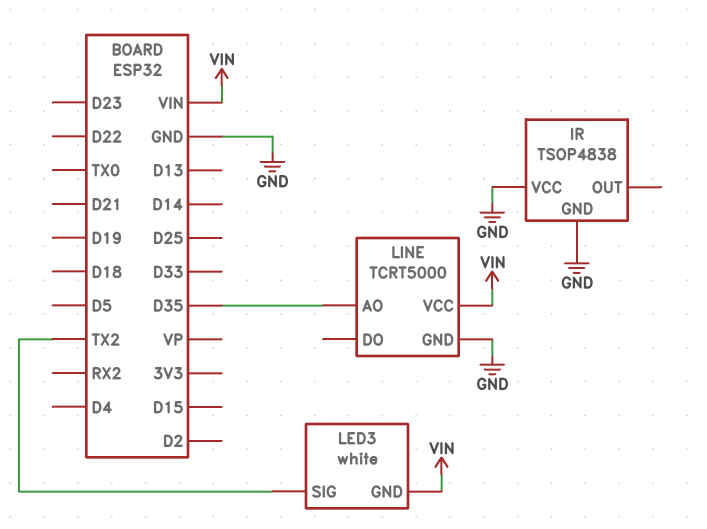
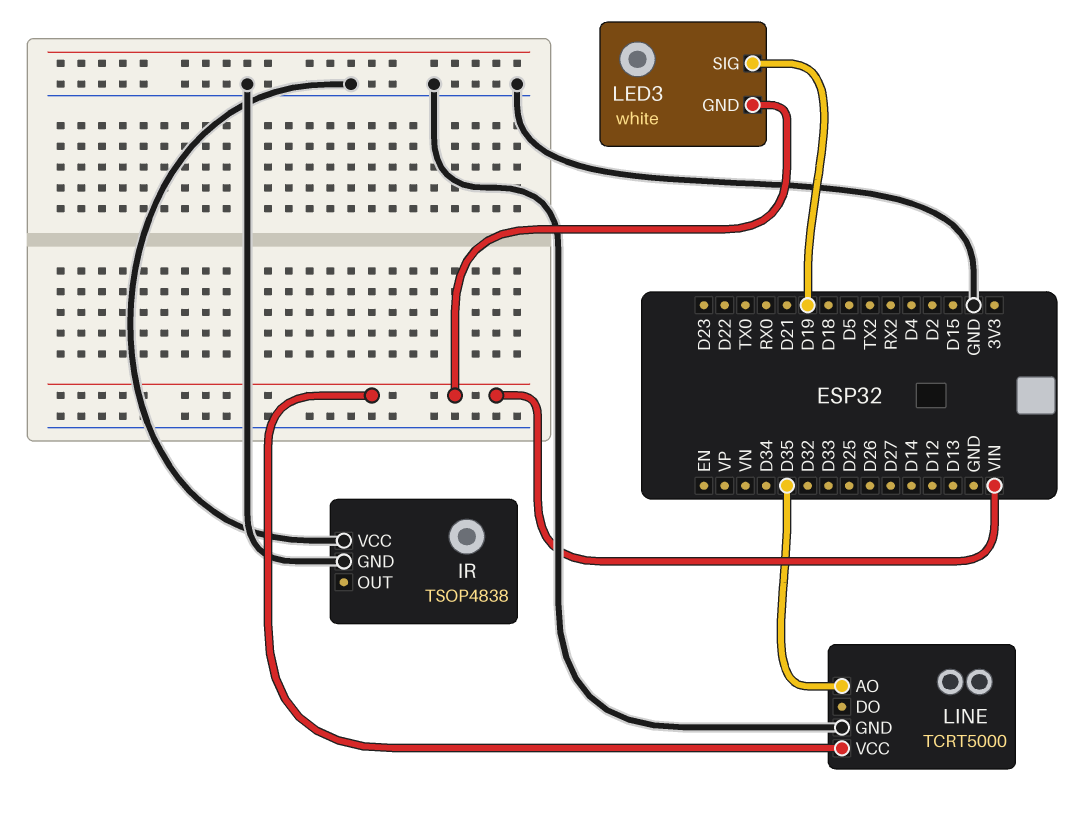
LED3 pin SIG: TX2 -> D19

